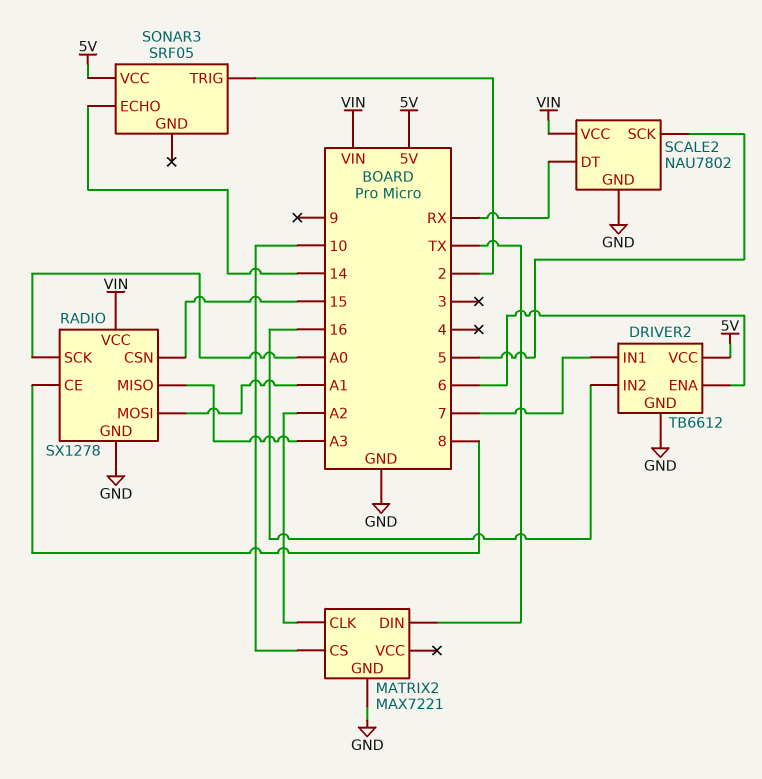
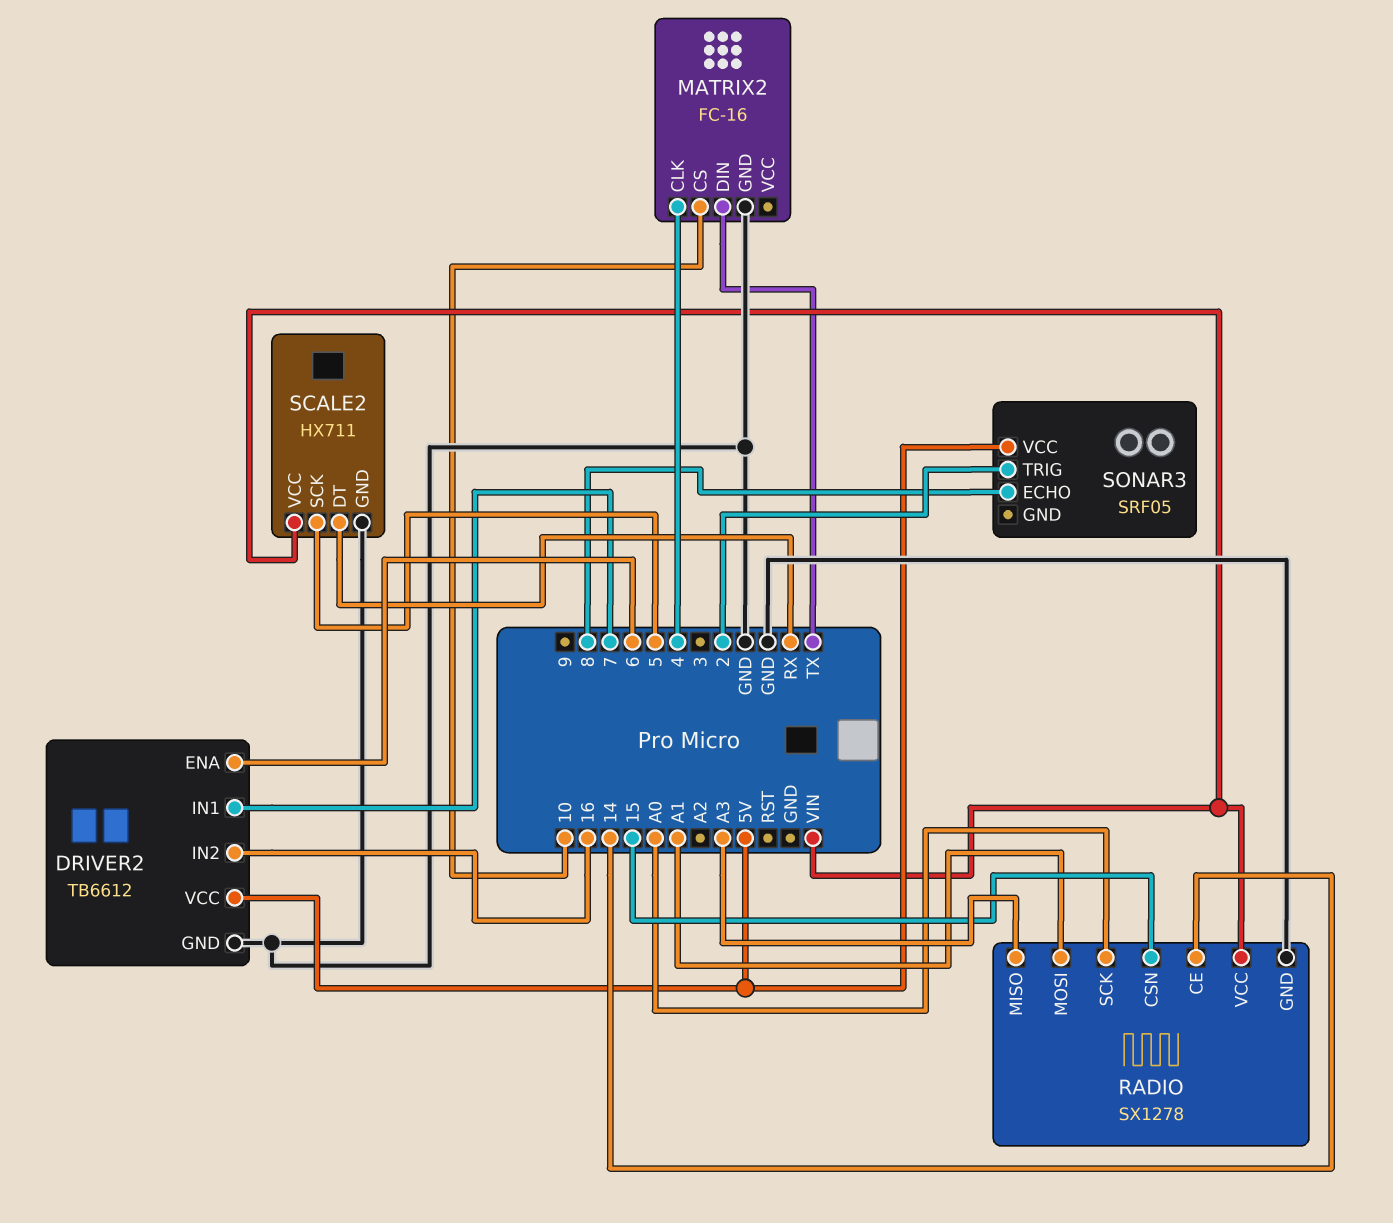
MATRIX2: MAX7221 -> FC-16
MATRIX2 pin CLK: A2 -> 4
RADIO pin CE: 8 -> 14
SCALE2: NAU7802 -> HX711
SONAR3 pin ECHO: 14 -> 8

